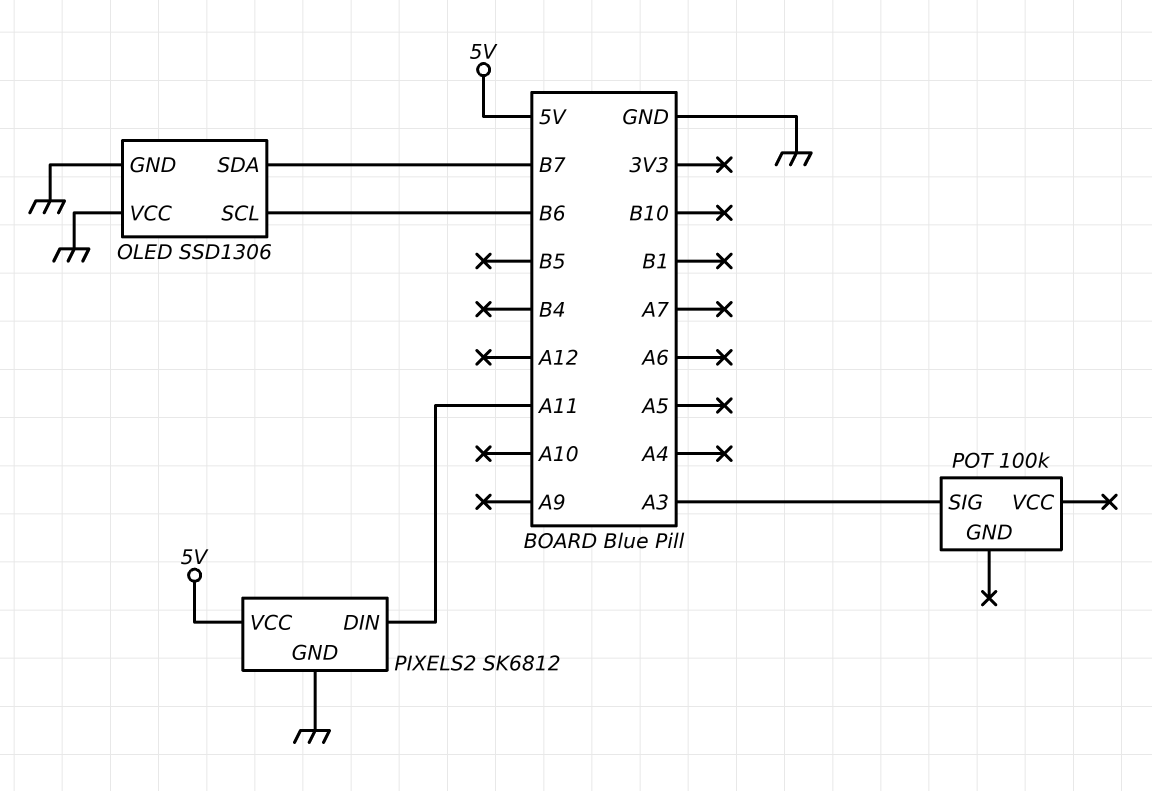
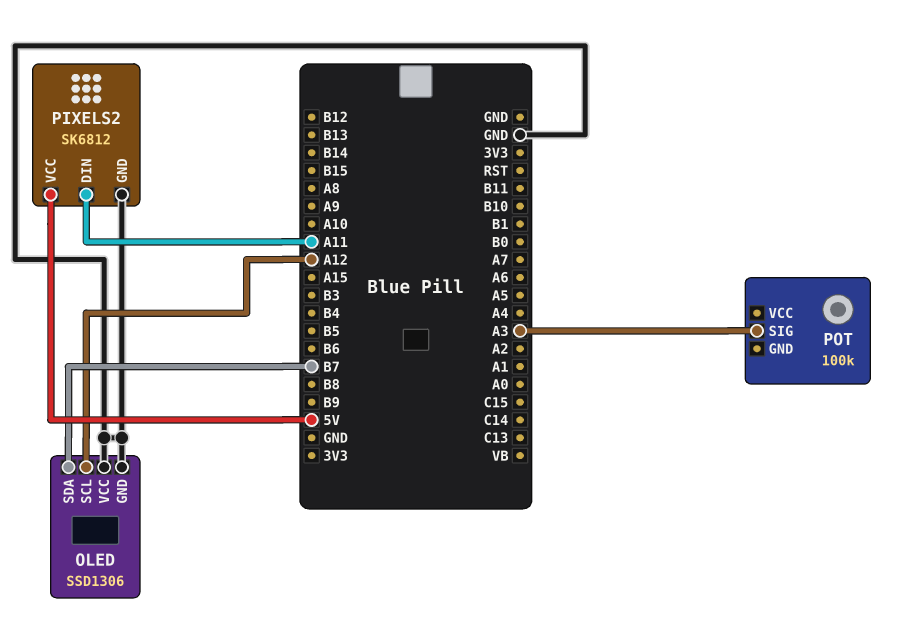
OLED pin SCL: B6 -> A12

